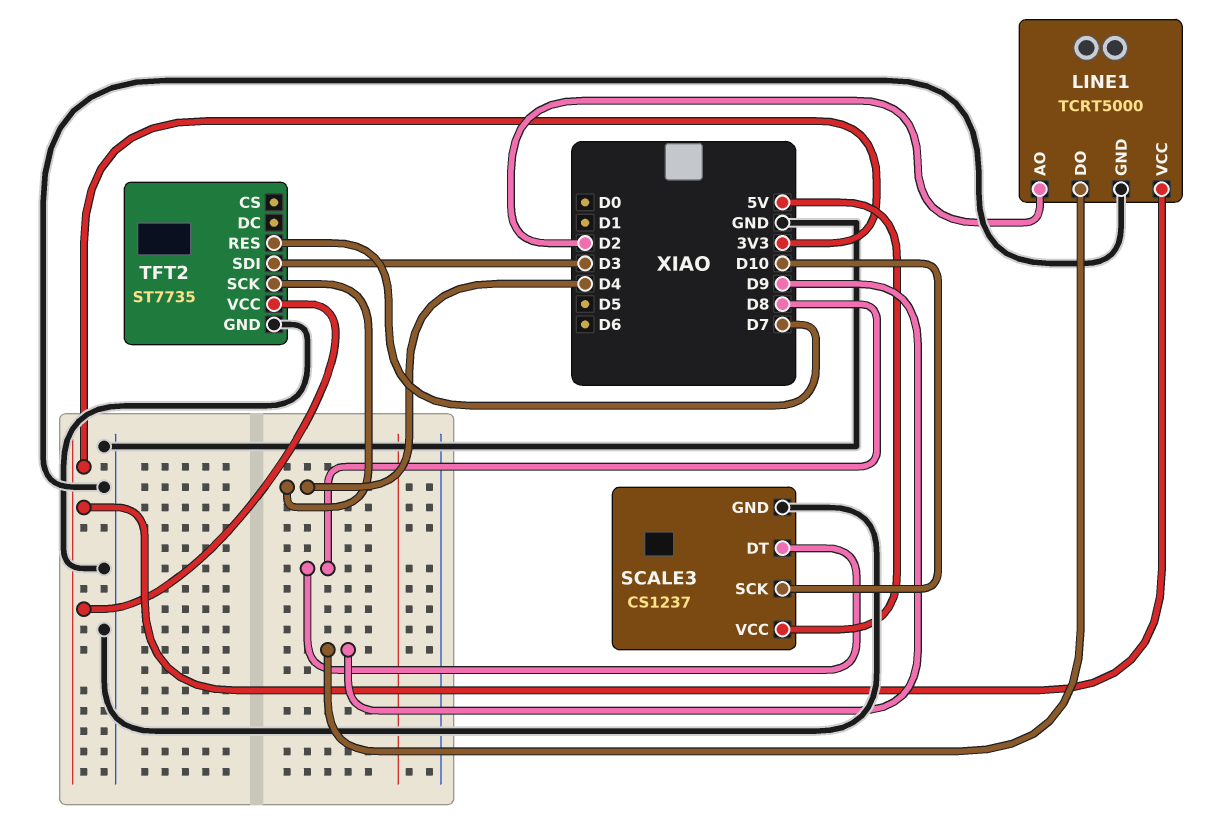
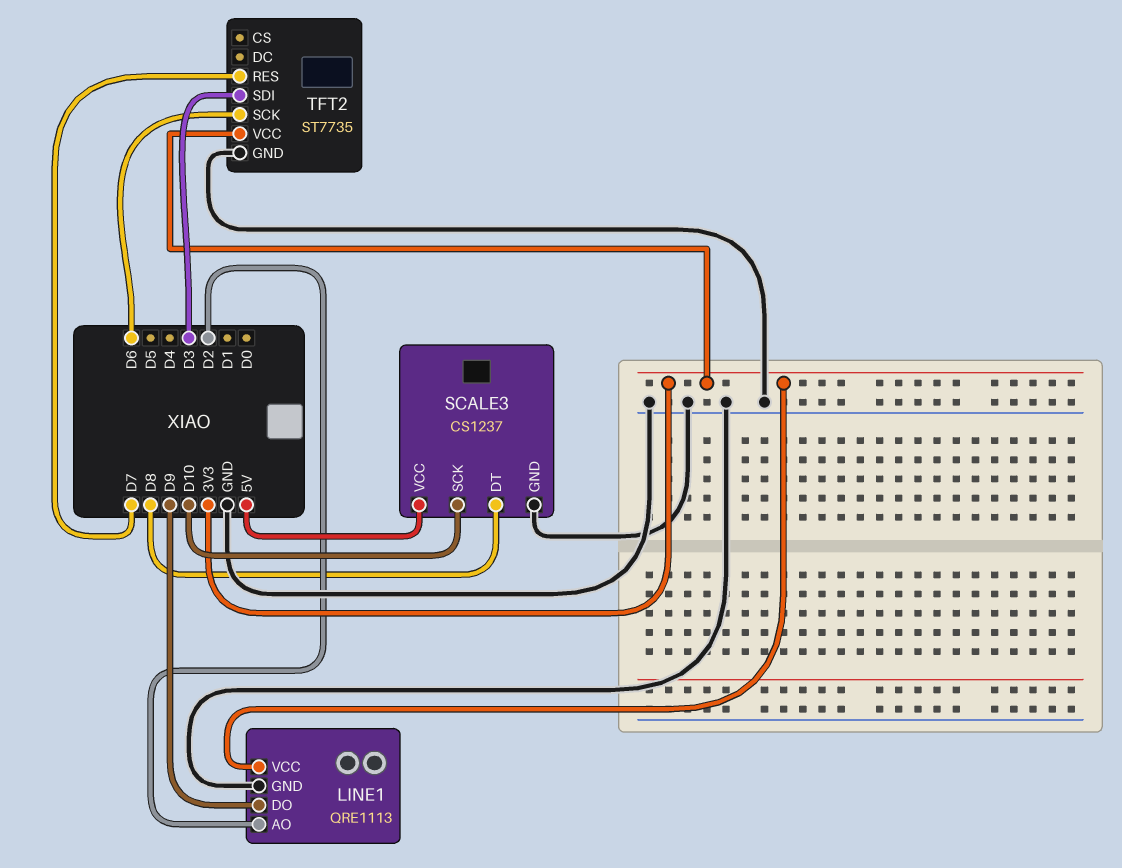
LINE1: TCRT5000 -> QRE1113
TFT2 pin SCK: D4 -> D6

